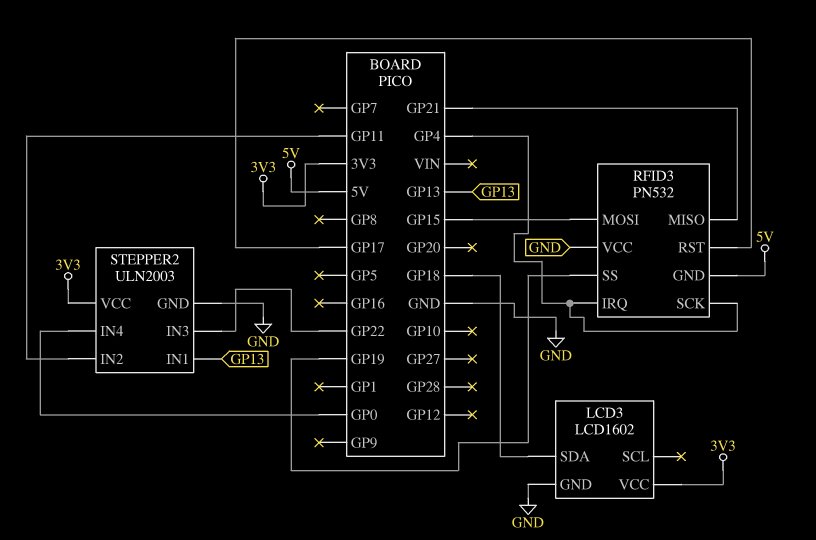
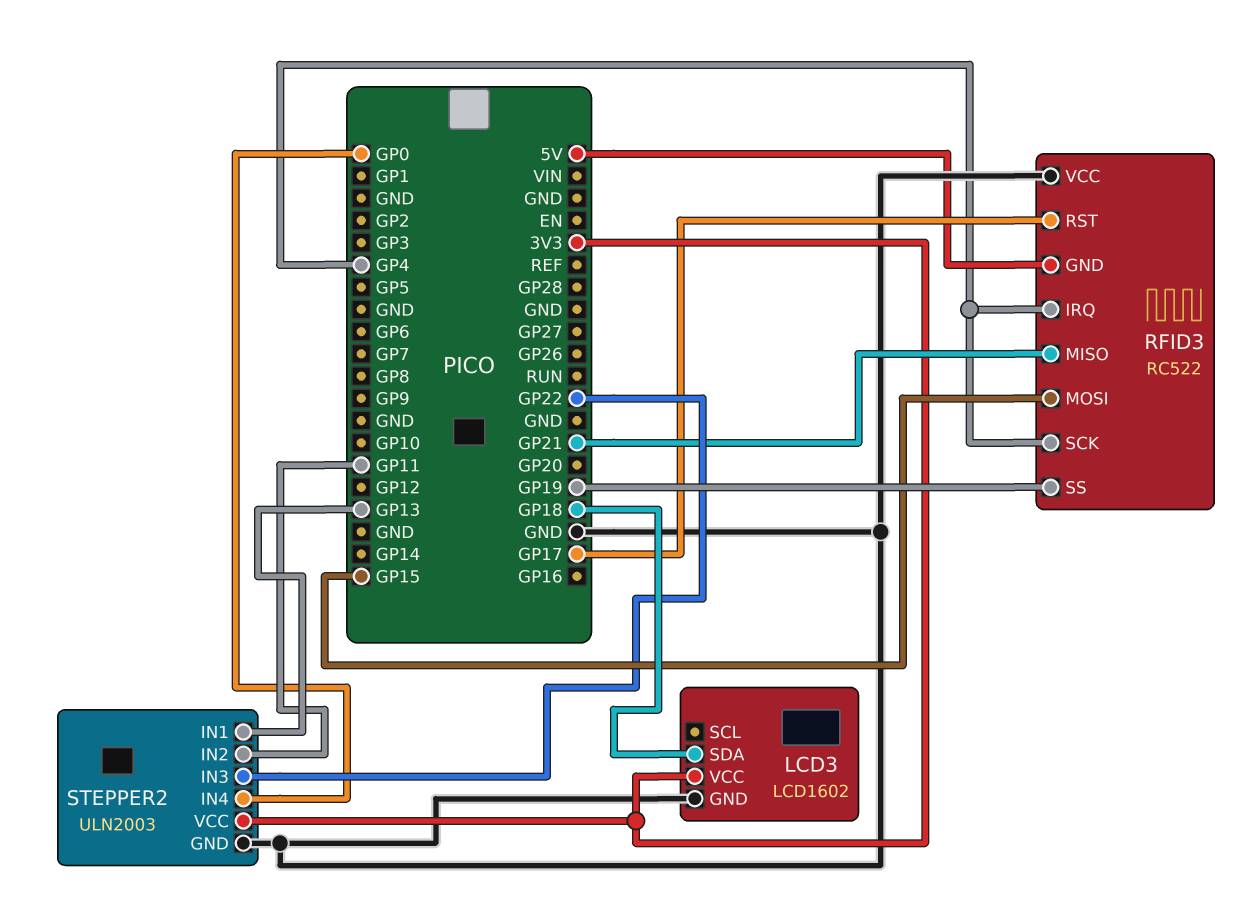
RFID3: PN532 -> RC522

